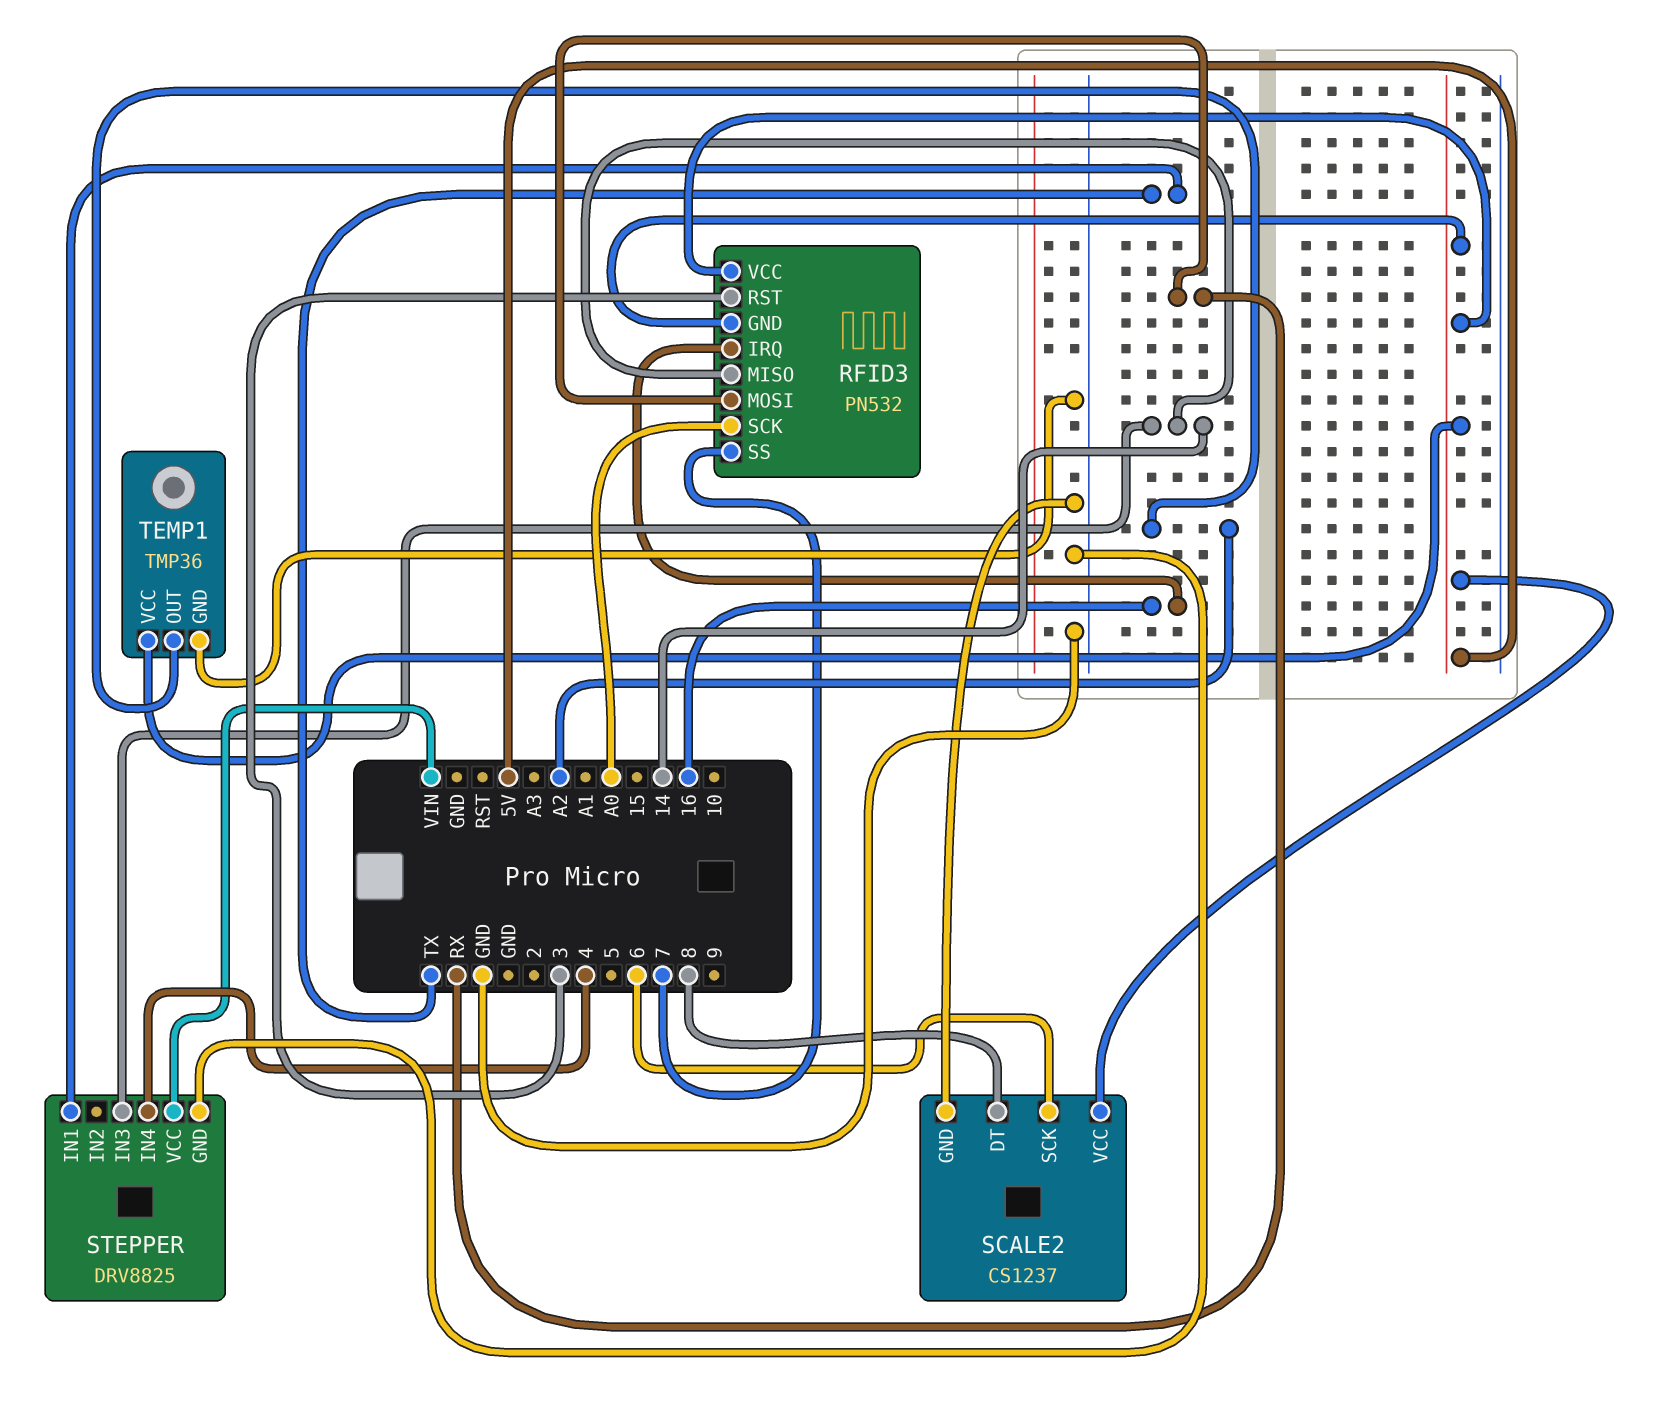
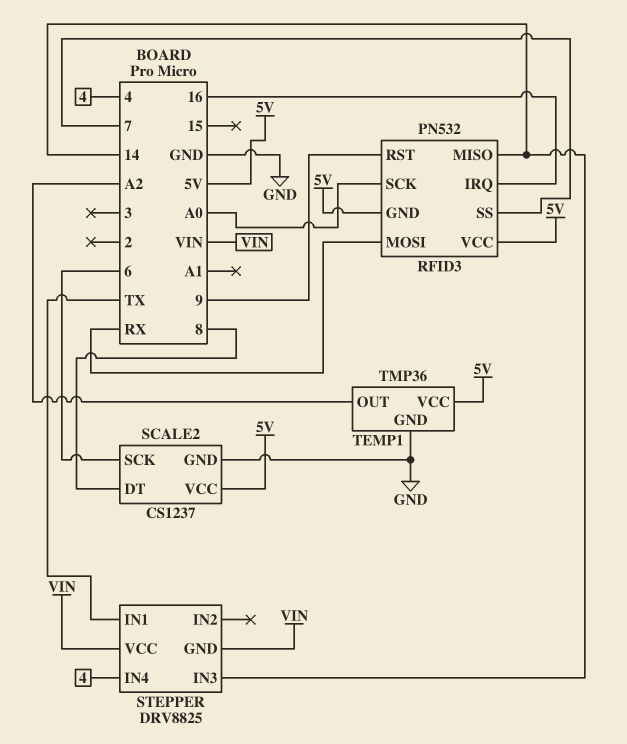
RFID3 pin RST: 3 -> 9
STEPPER pin GND: GND -> VIN

